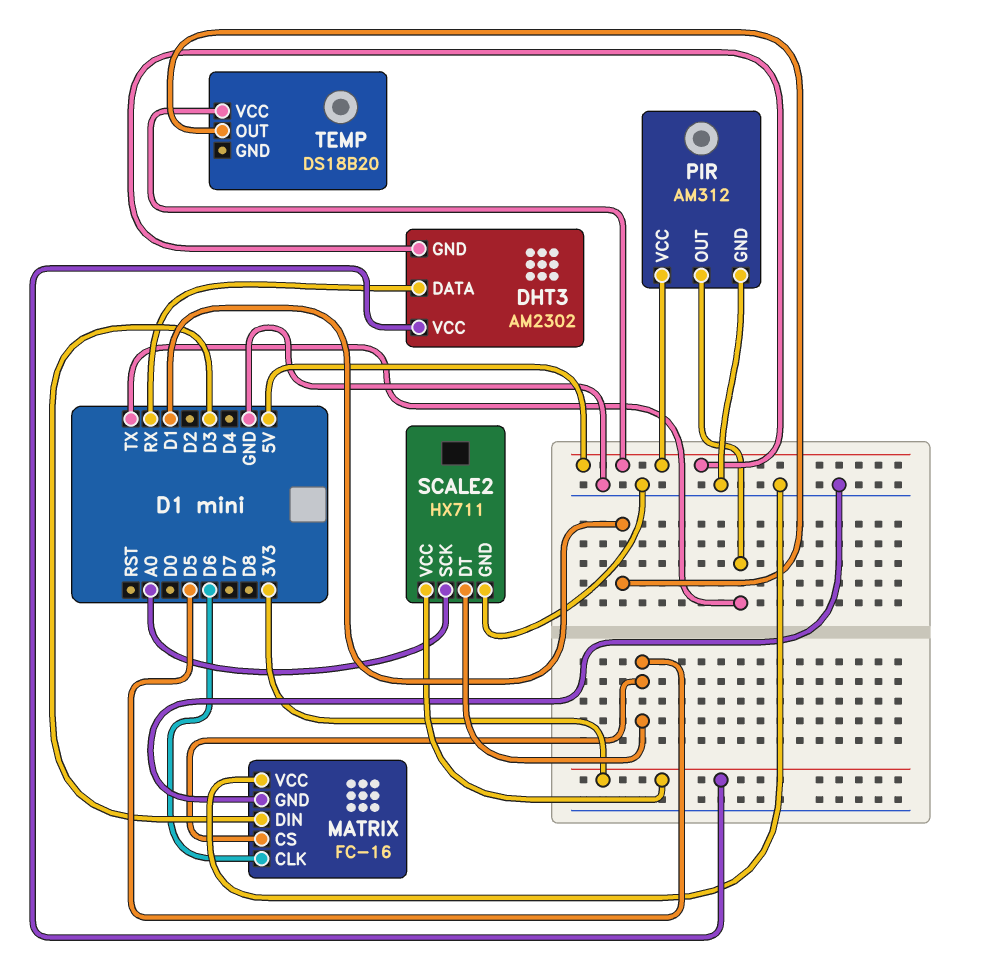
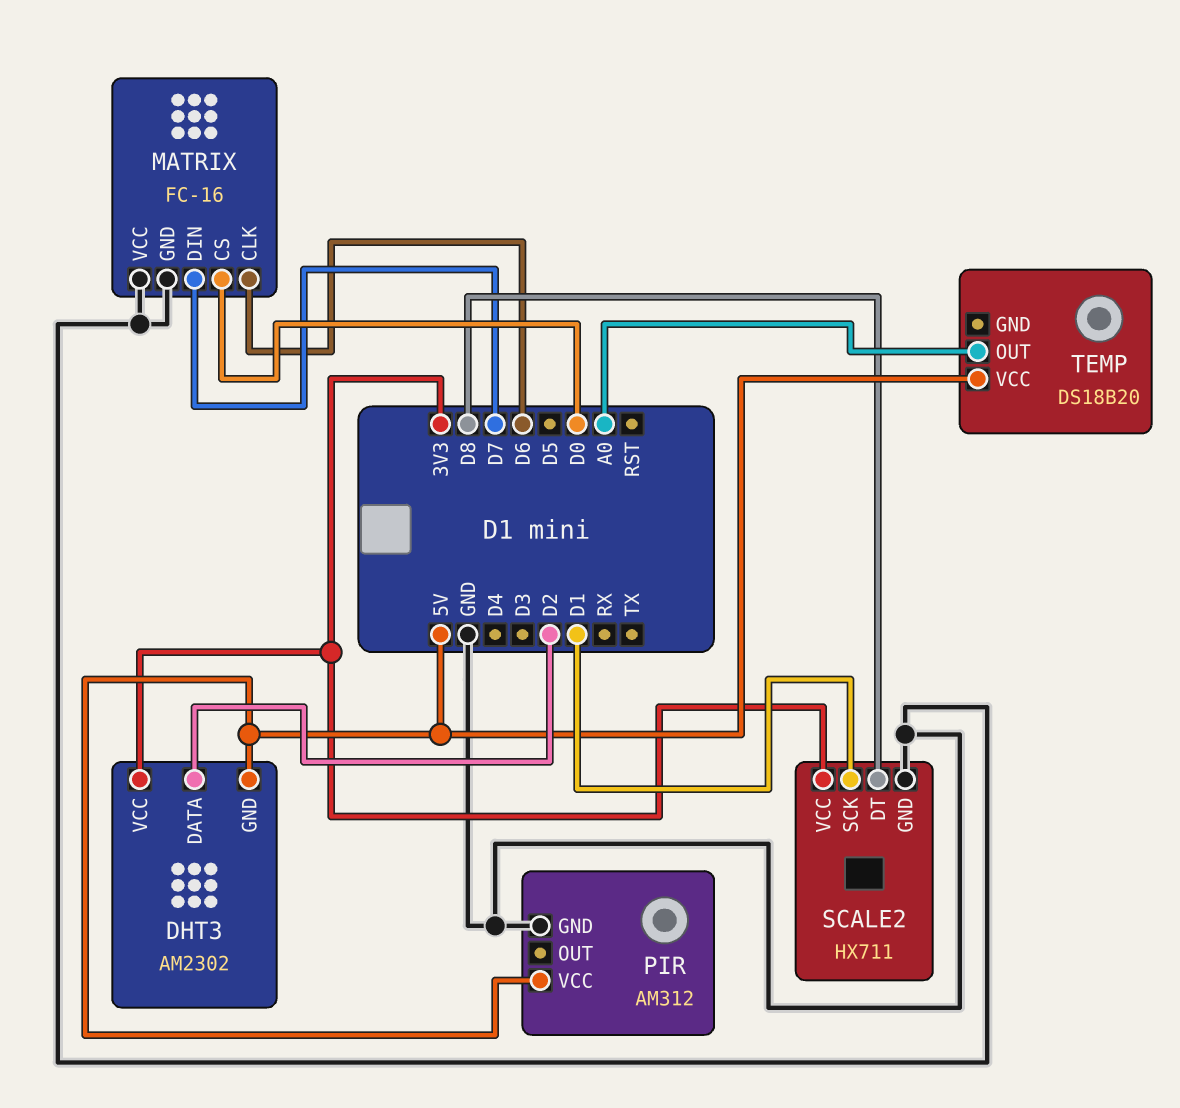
DHT3 pin DATA: RX -> D2
MATRIX pin CS: D5 -> D0
MATRIX pin DIN: D3 -> D7
PIR pin OUT: TX -> none
SCALE2 pin DT: D5 -> D8
SCALE2 pin SCK: A0 -> D1
TEMP pin OUT: D1 -> A0

